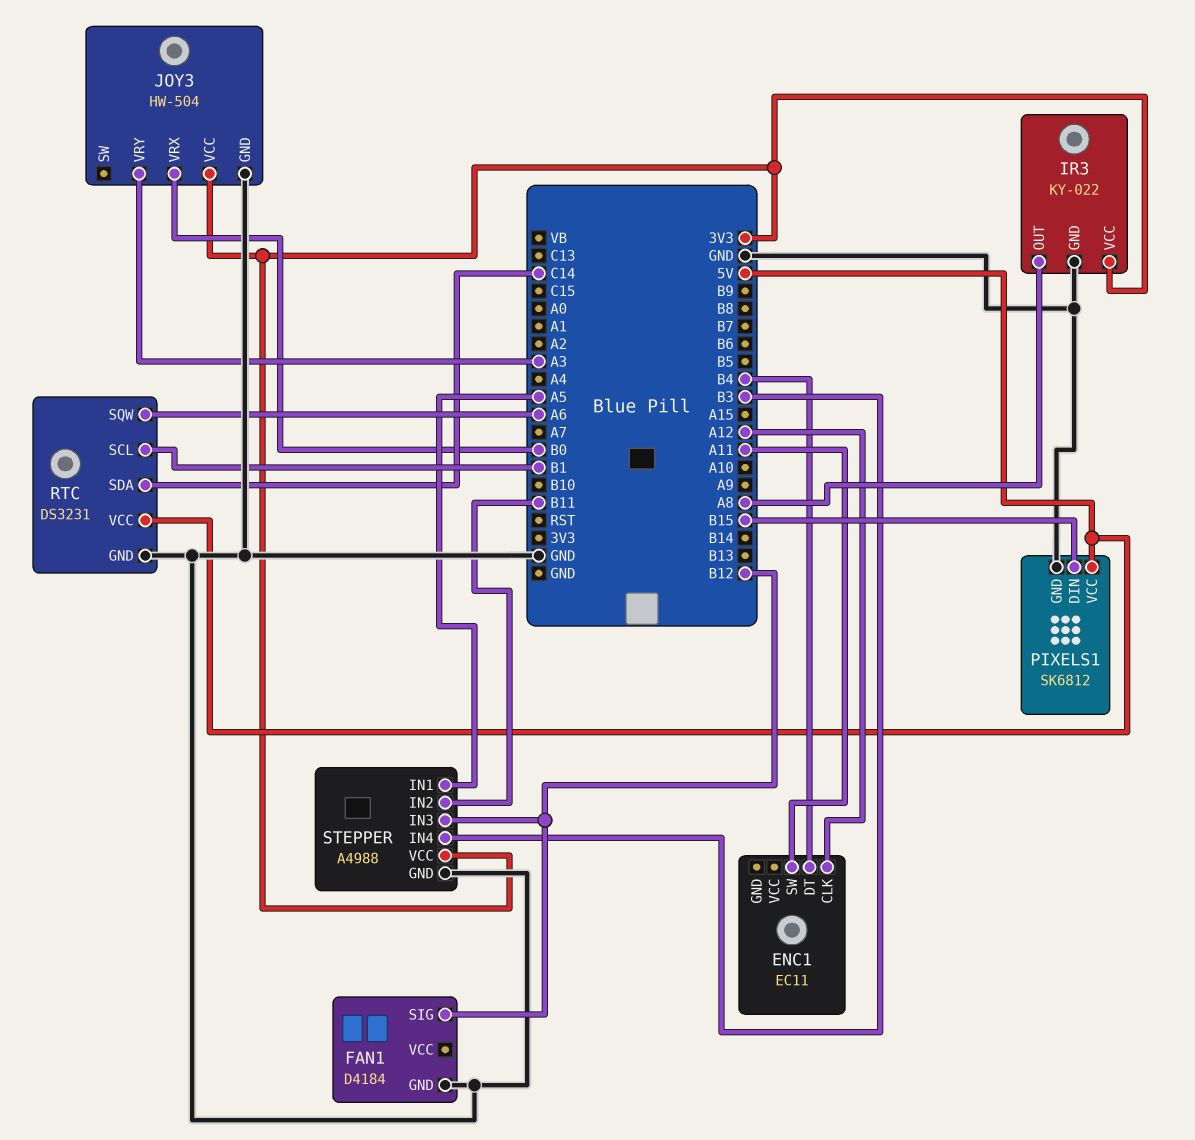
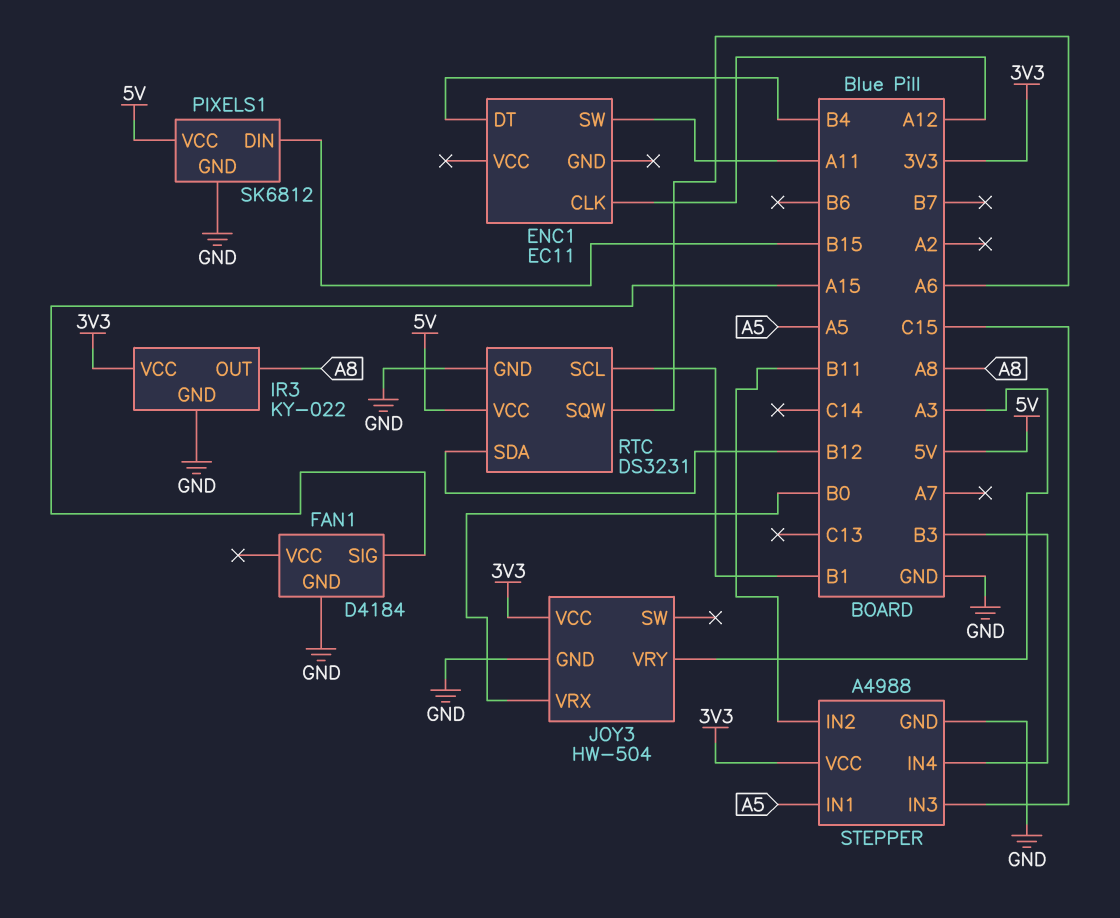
FAN1 pin SIG: B12 -> A15
RTC pin SDA: C14 -> B12
STEPPER pin IN3: B12 -> C15

